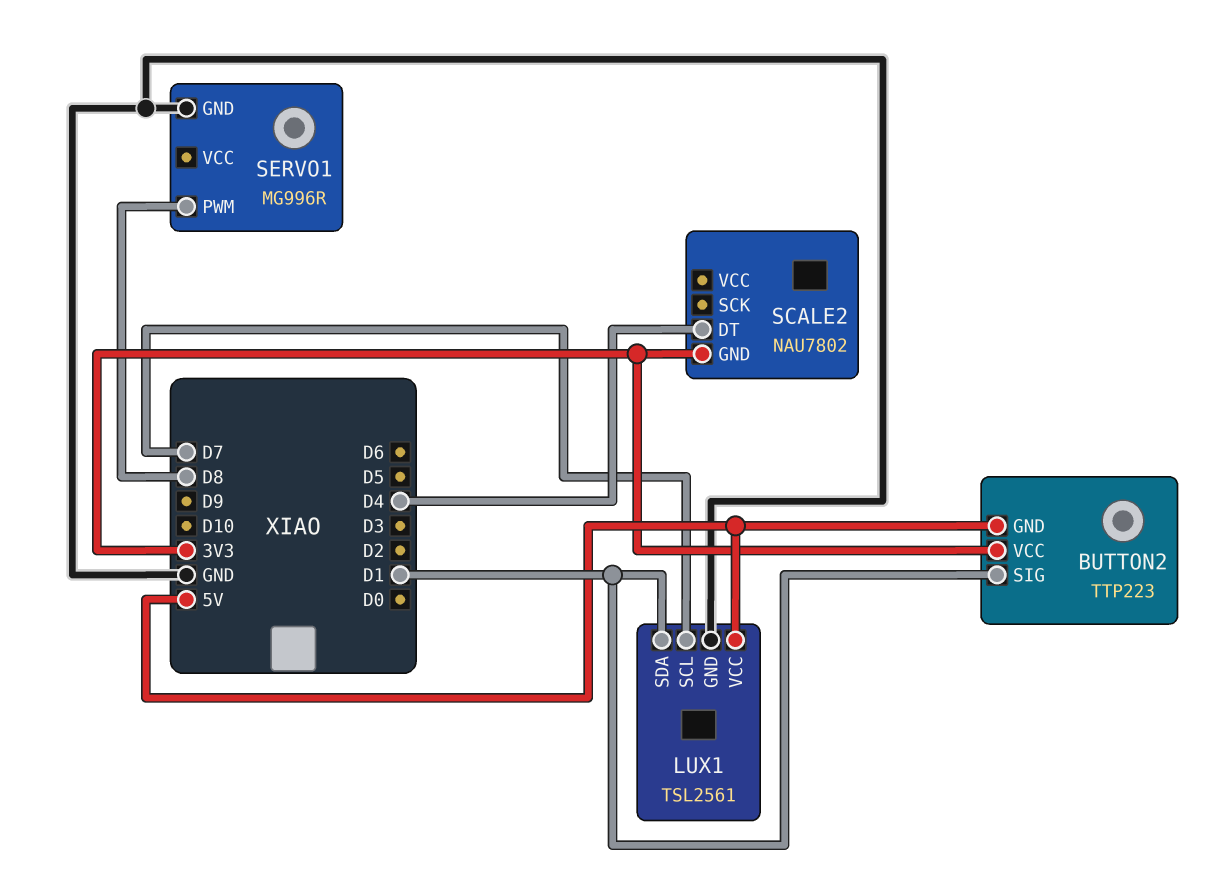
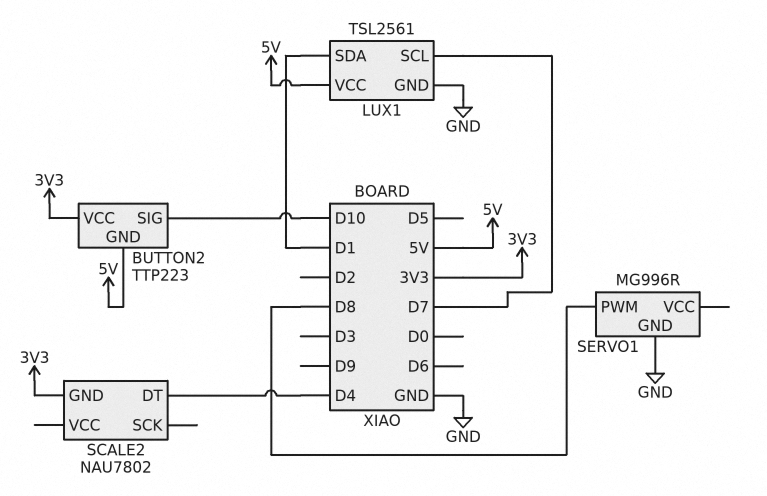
BUTTON2 pin SIG: D1 -> D10

